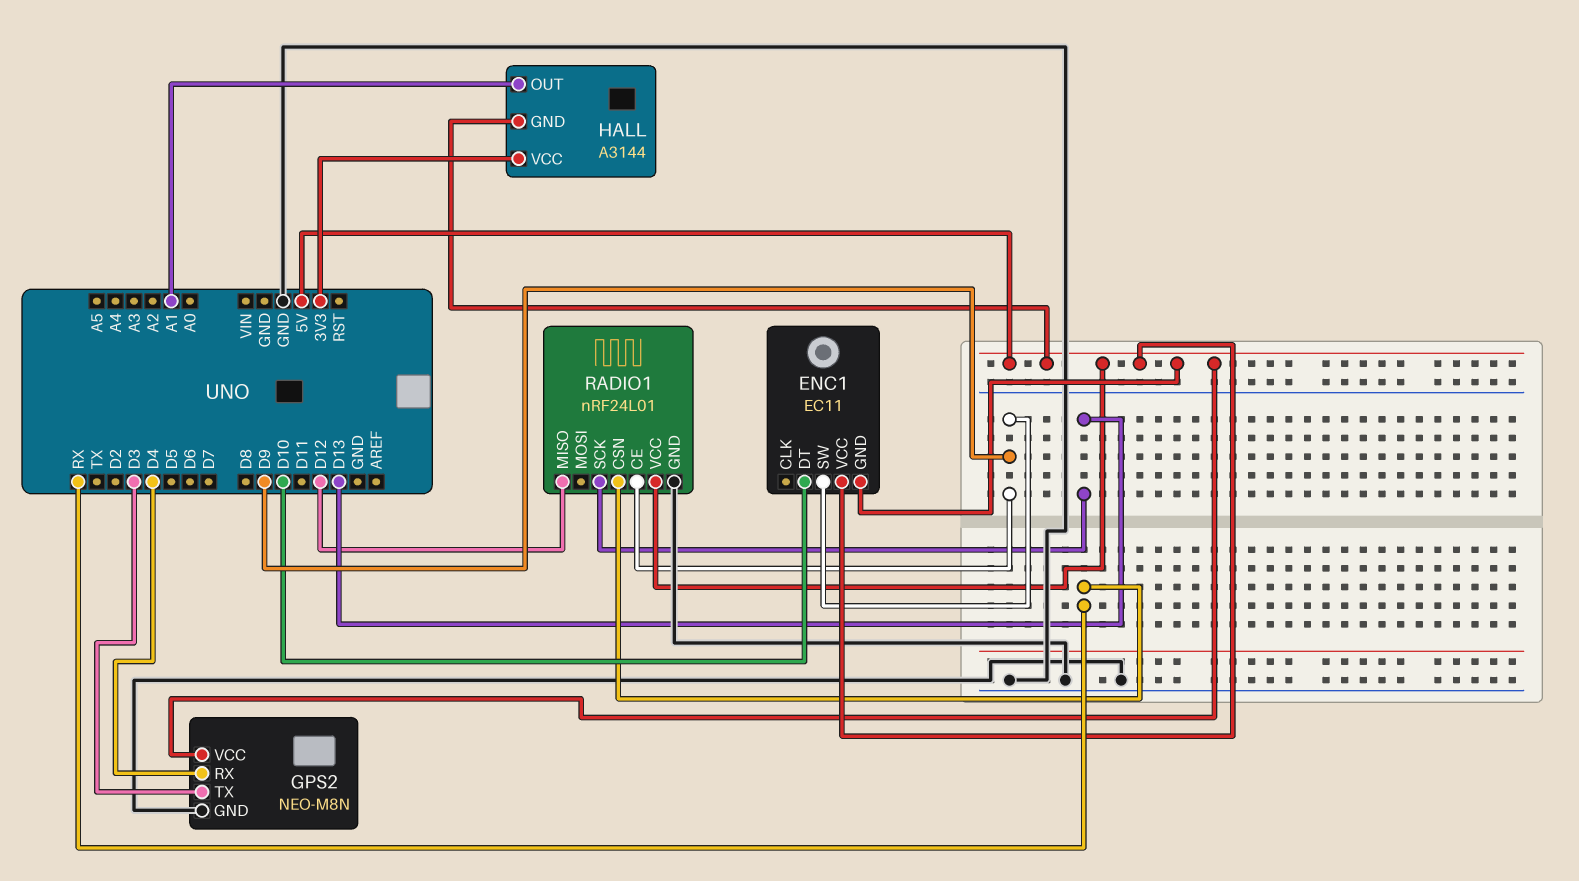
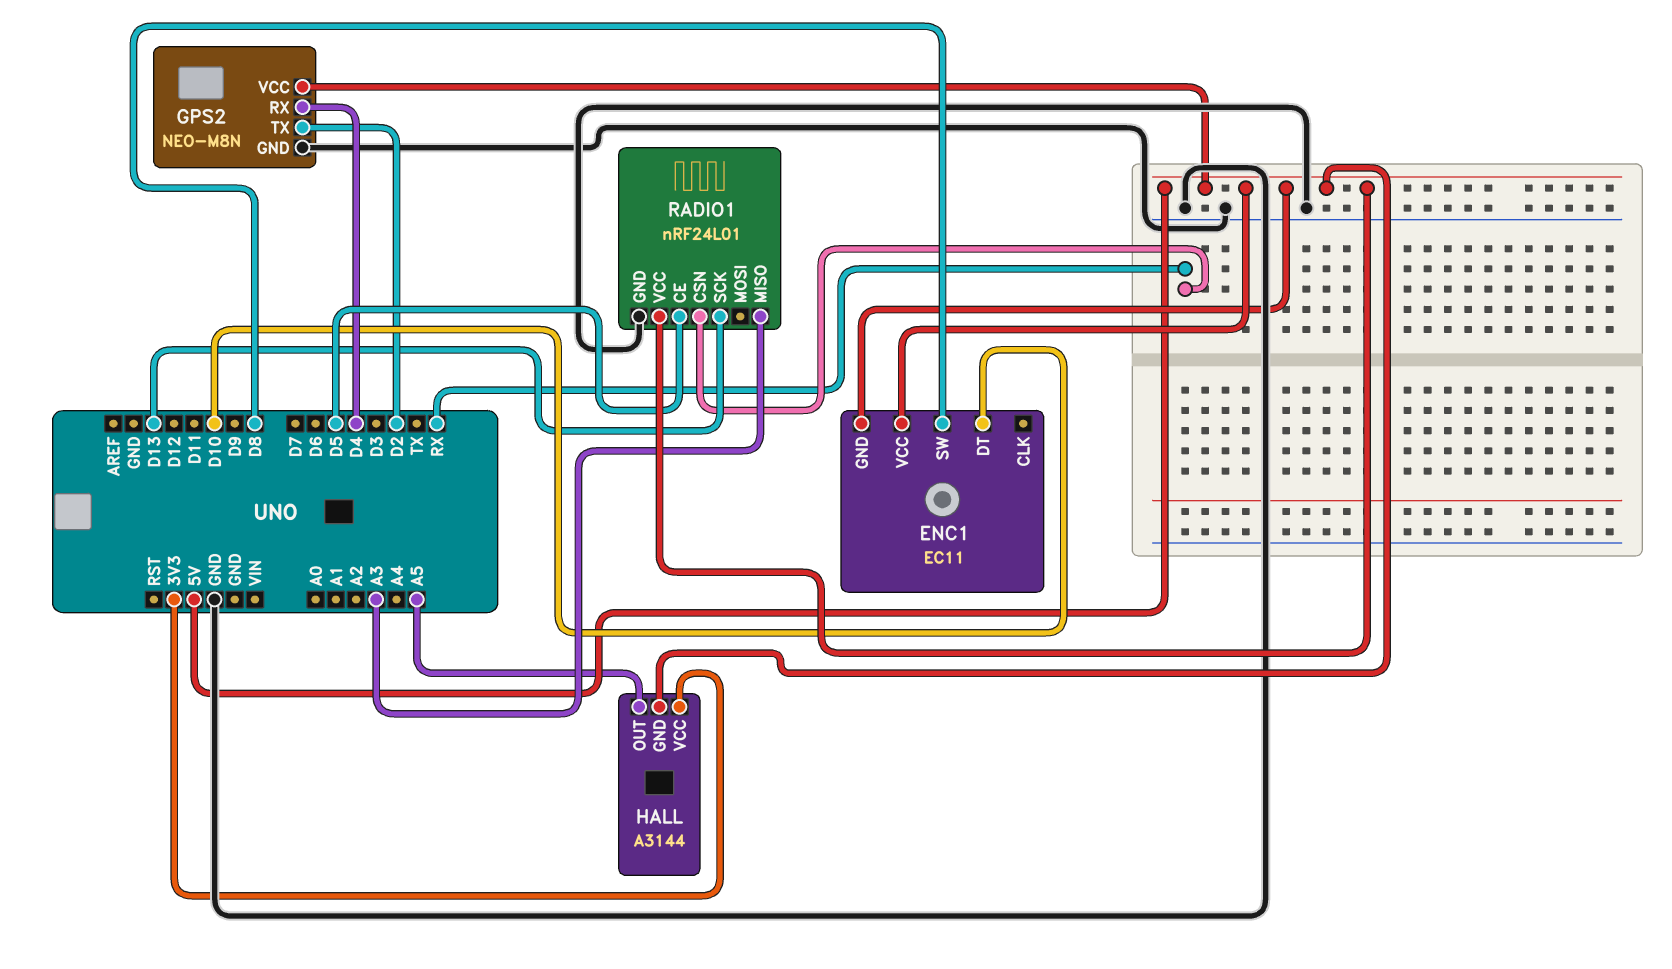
ENC1 pin SW: D9 -> D8
GPS2 pin TX: D3 -> D2
HALL pin OUT: A1 -> A5
RADIO1 pin CE: D9 -> D5
RADIO1 pin MISO: D12 -> A3

